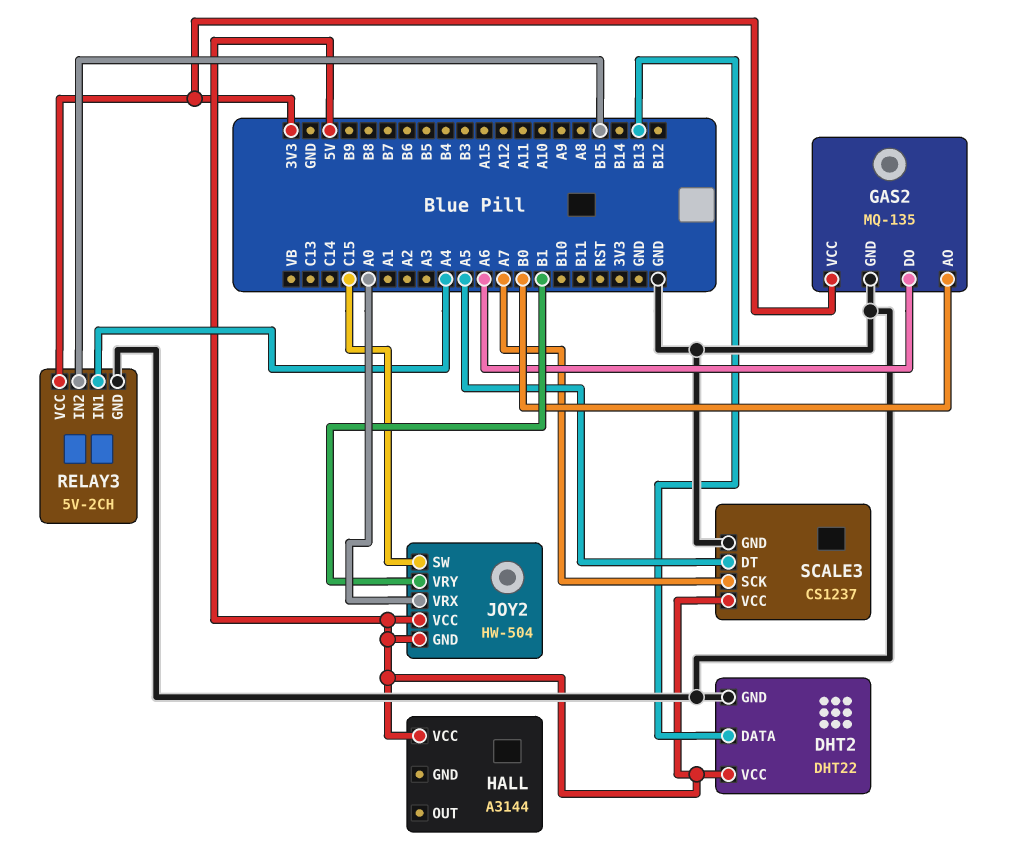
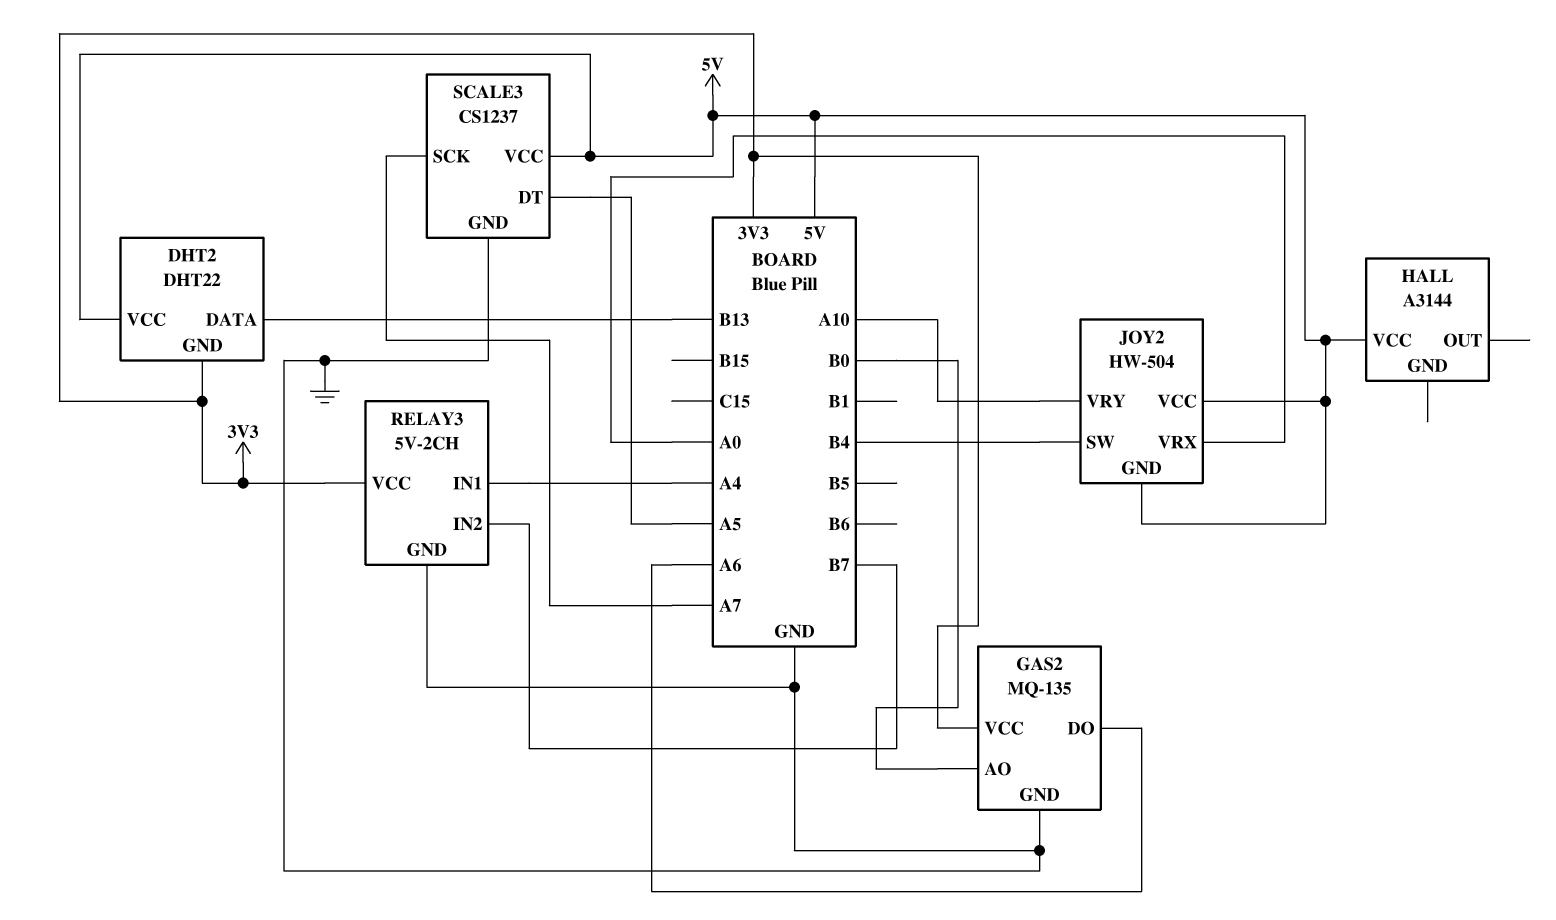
DHT2 pin GND: GND -> 3V3
JOY2 pin SW: C15 -> B4
JOY2 pin VRY: B1 -> A10
RELAY3 pin IN2: B15 -> B7

